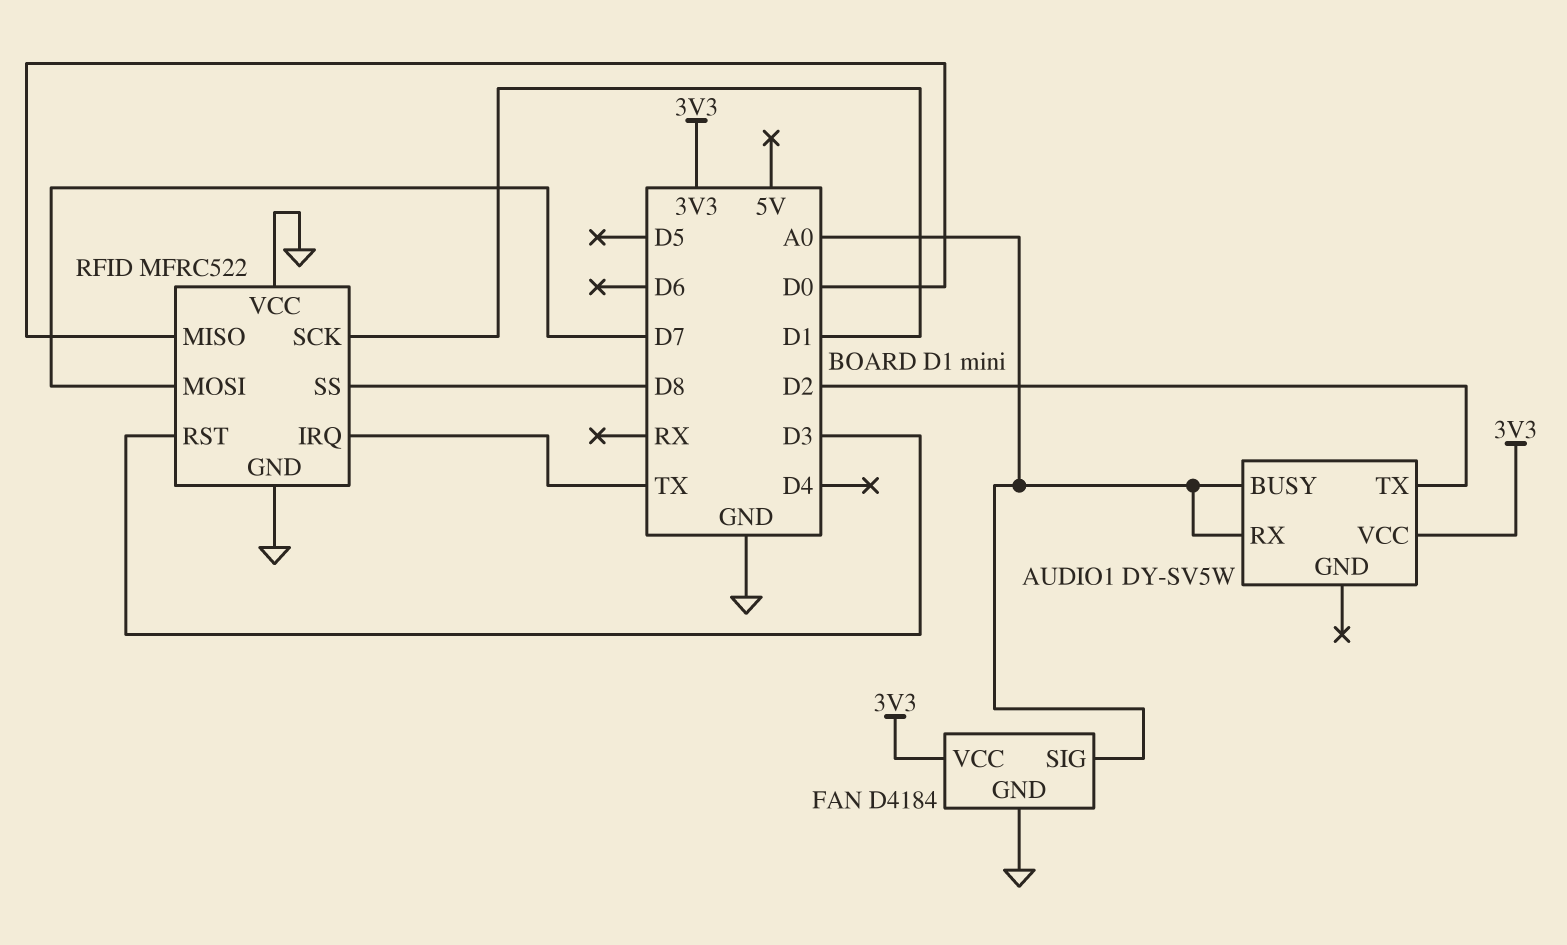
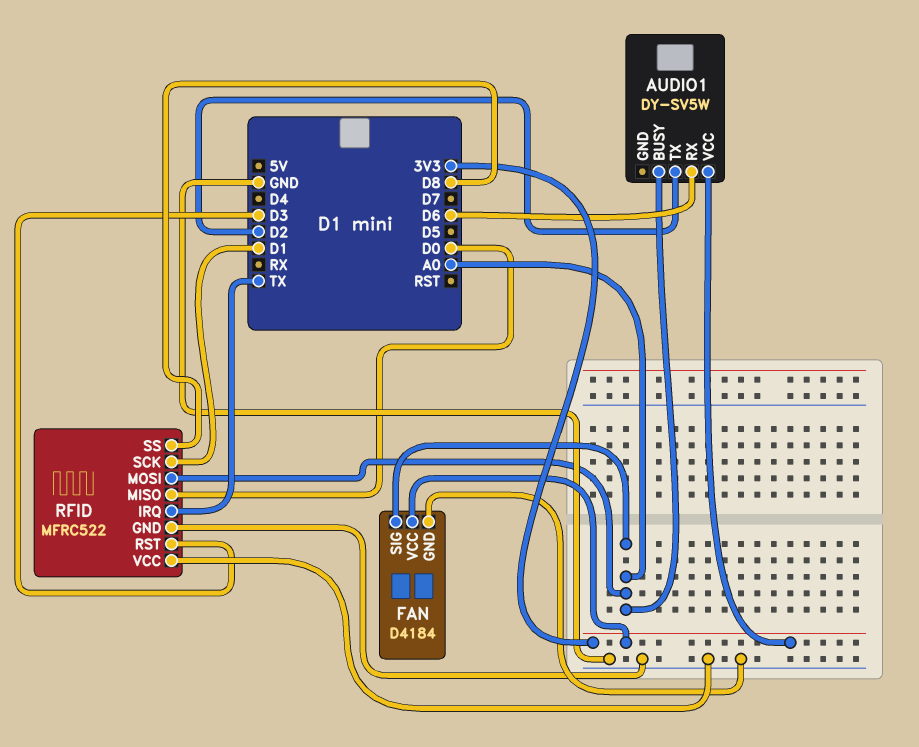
AUDIO1 pin RX: A0 -> D6
RFID pin MOSI: D7 -> A0

